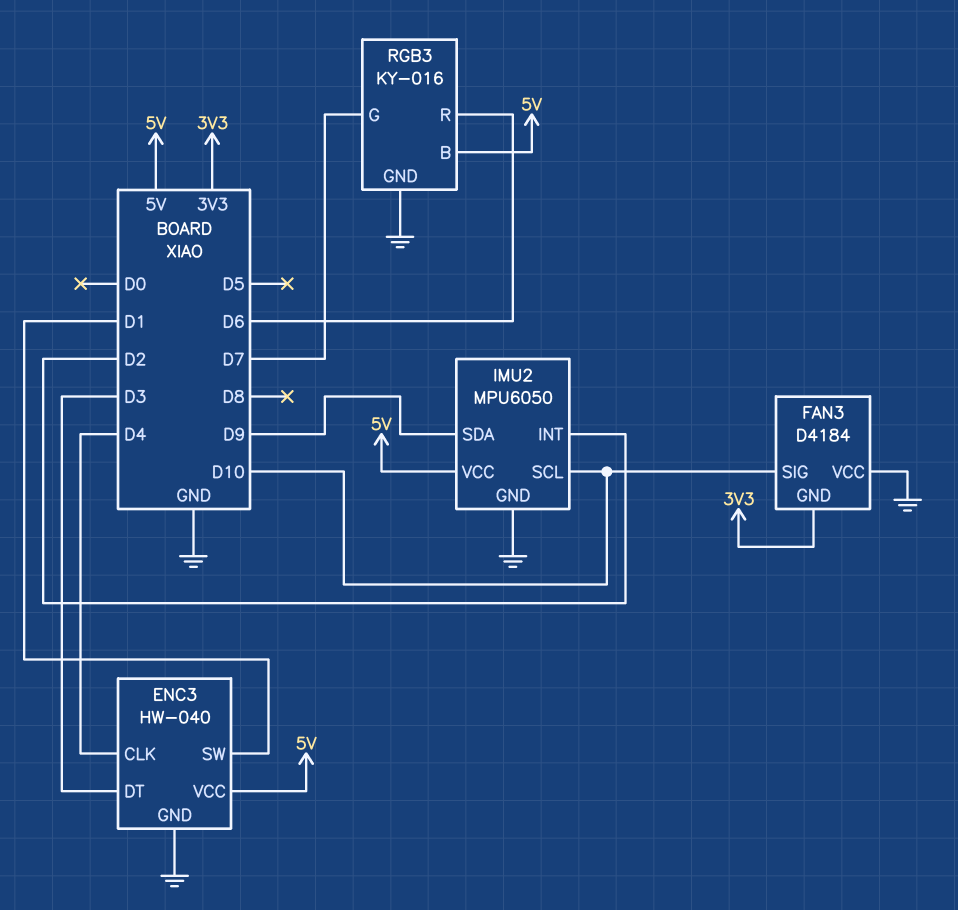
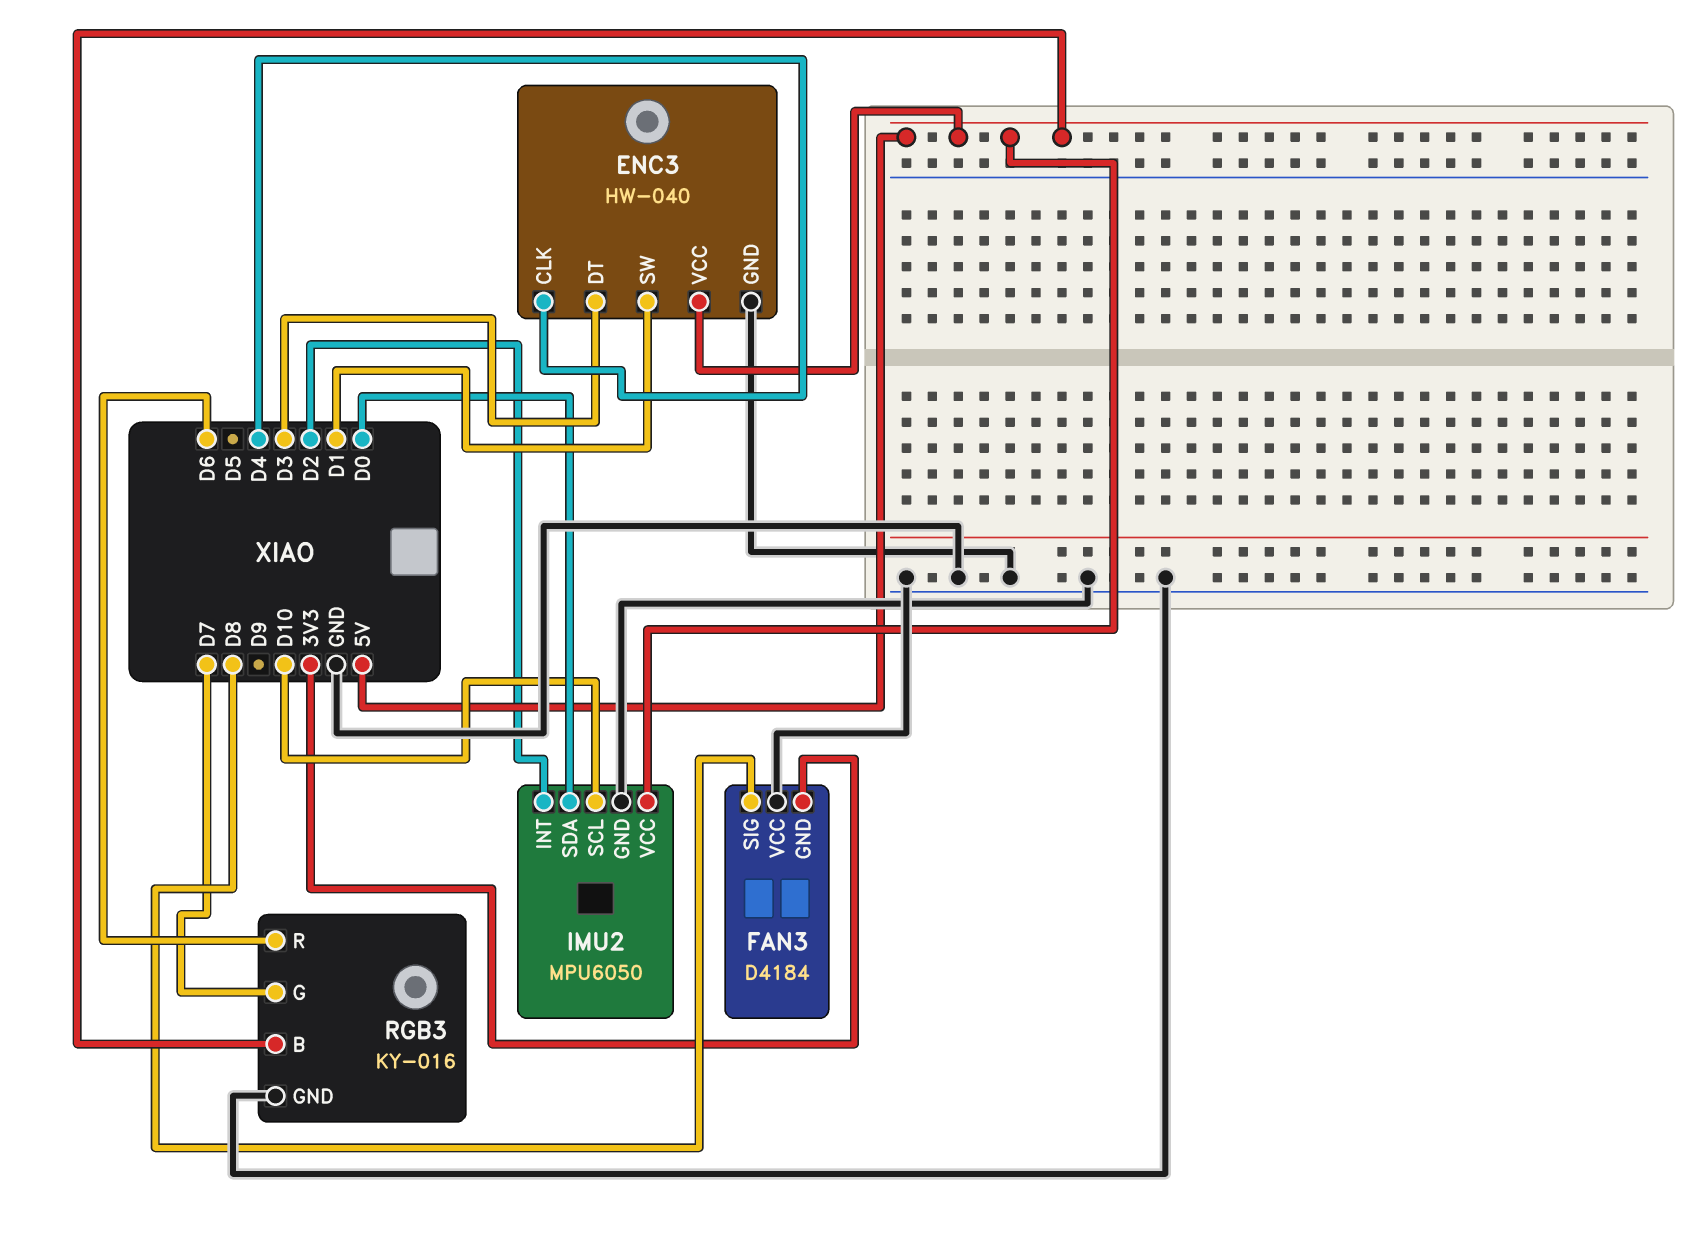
FAN3 pin SIG: D10 -> D8
IMU2 pin SDA: D9 -> D0

